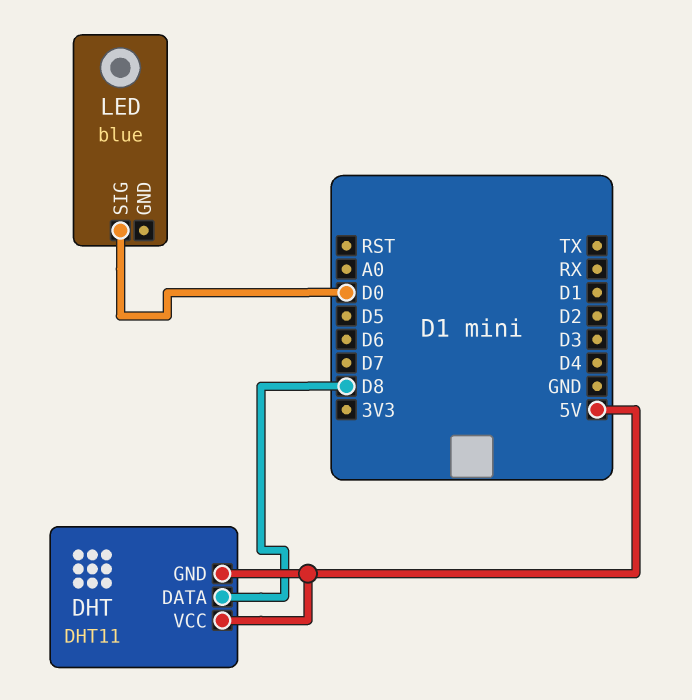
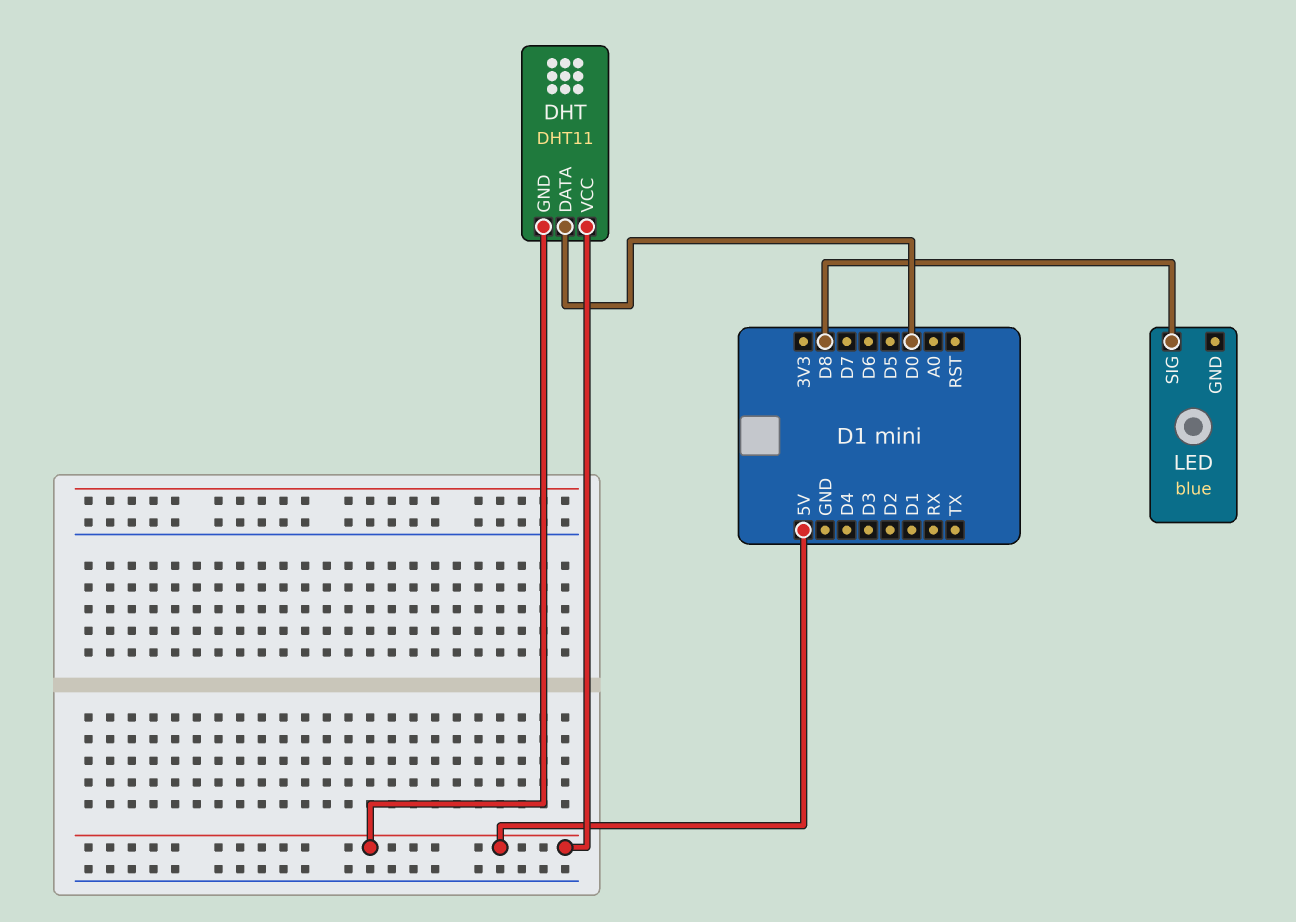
DHT pin DATA: D8 -> D0
LED pin SIG: D0 -> D8

